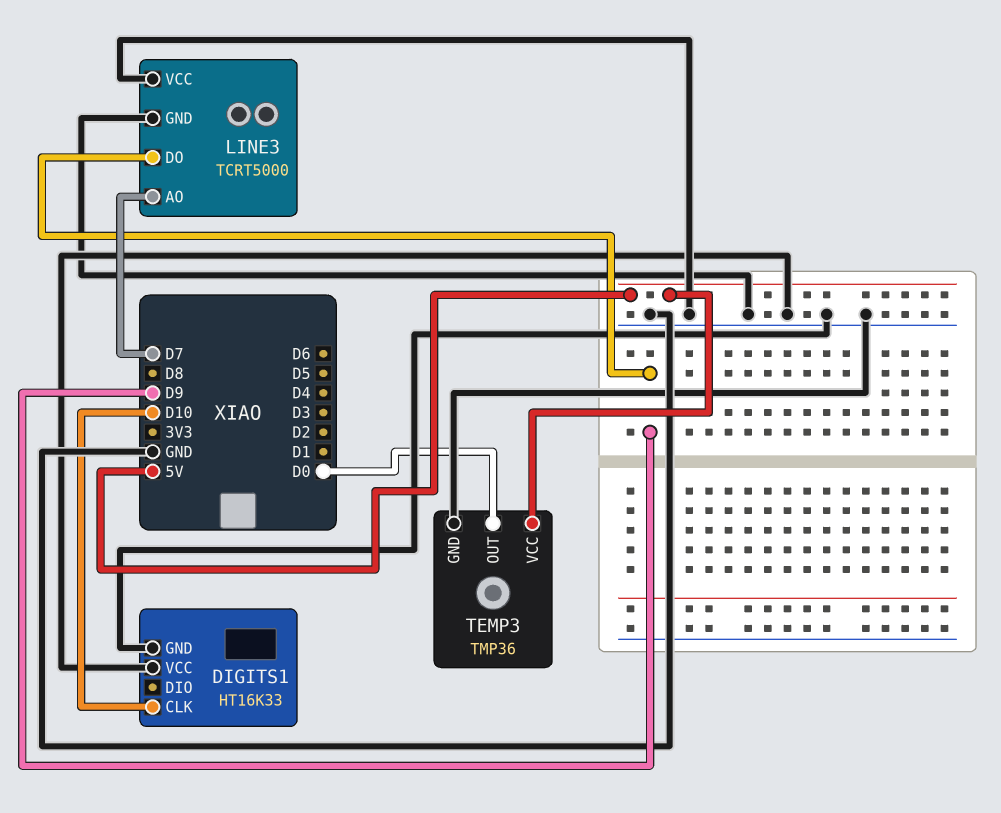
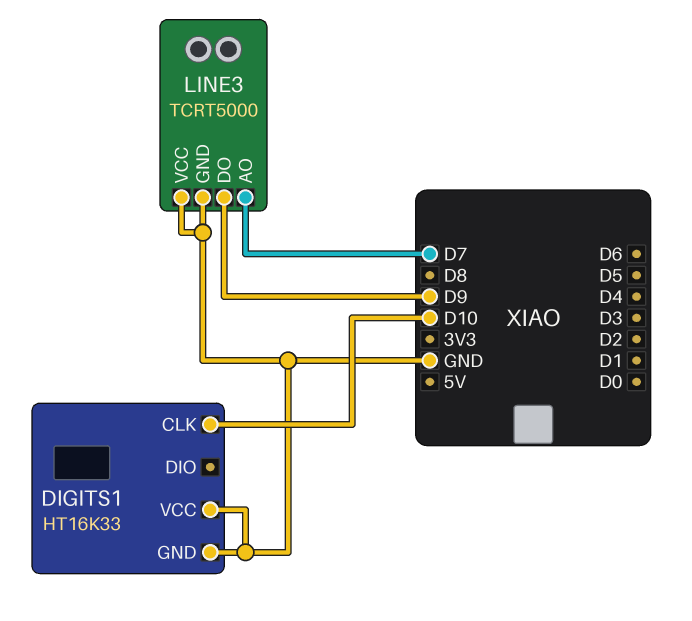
TEMP3: TMP36 -> none
TEMP3 pin GND: GND -> none
TEMP3 pin OUT: D0 -> none
TEMP3 pin VCC: 5V -> none

